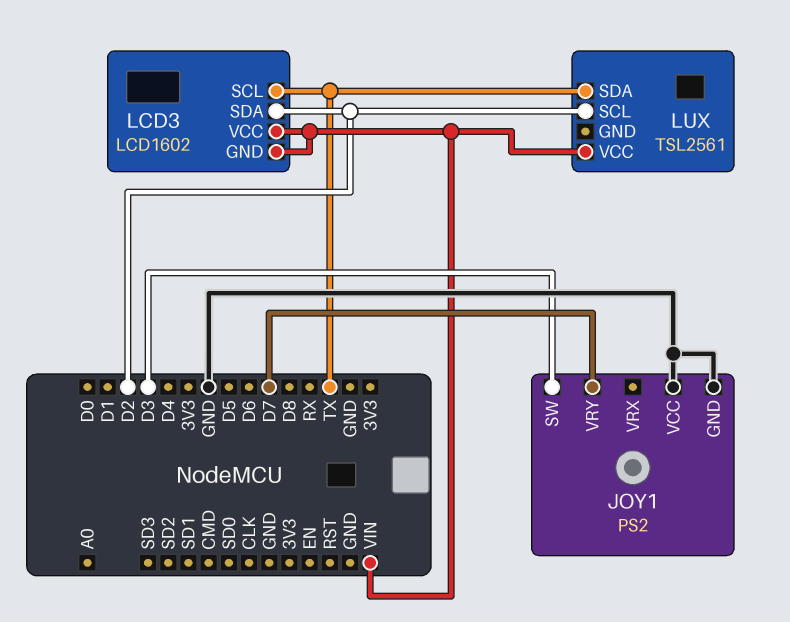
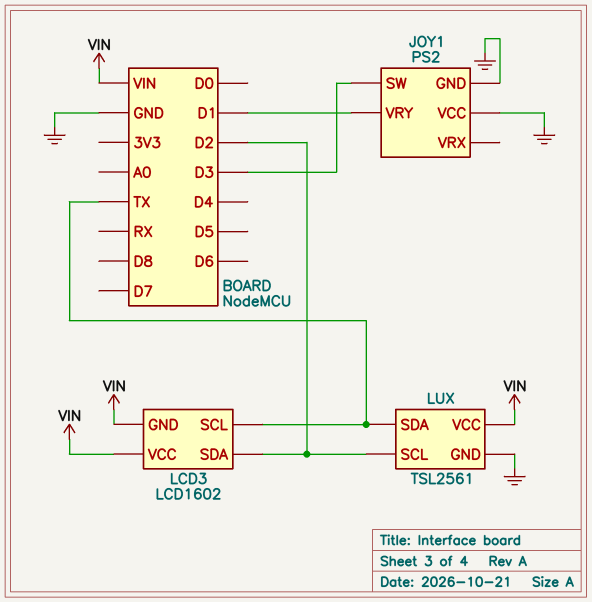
JOY1 pin VRY: D7 -> D1
LUX pin GND: none -> GND

